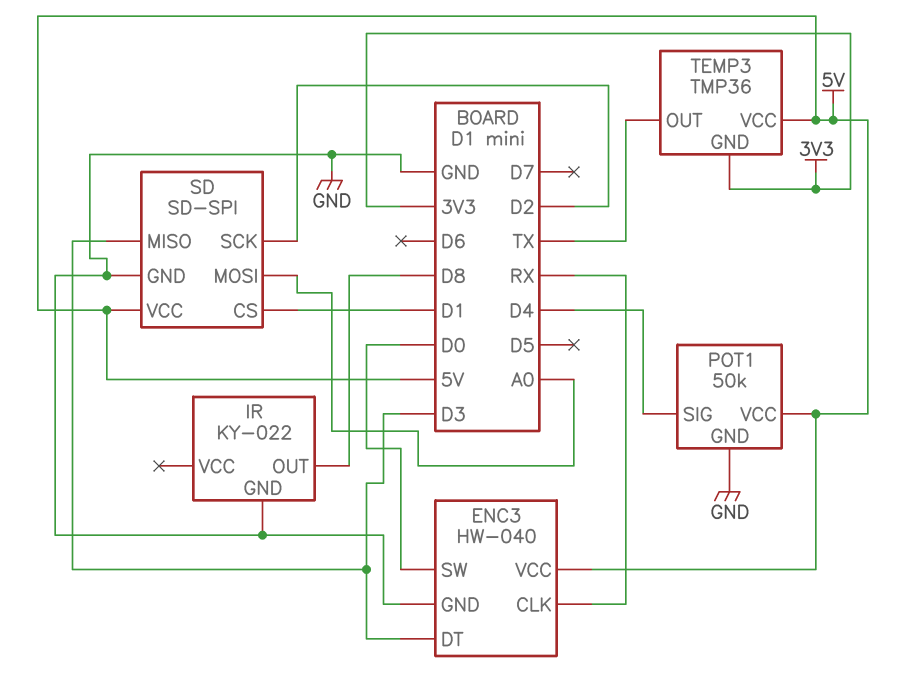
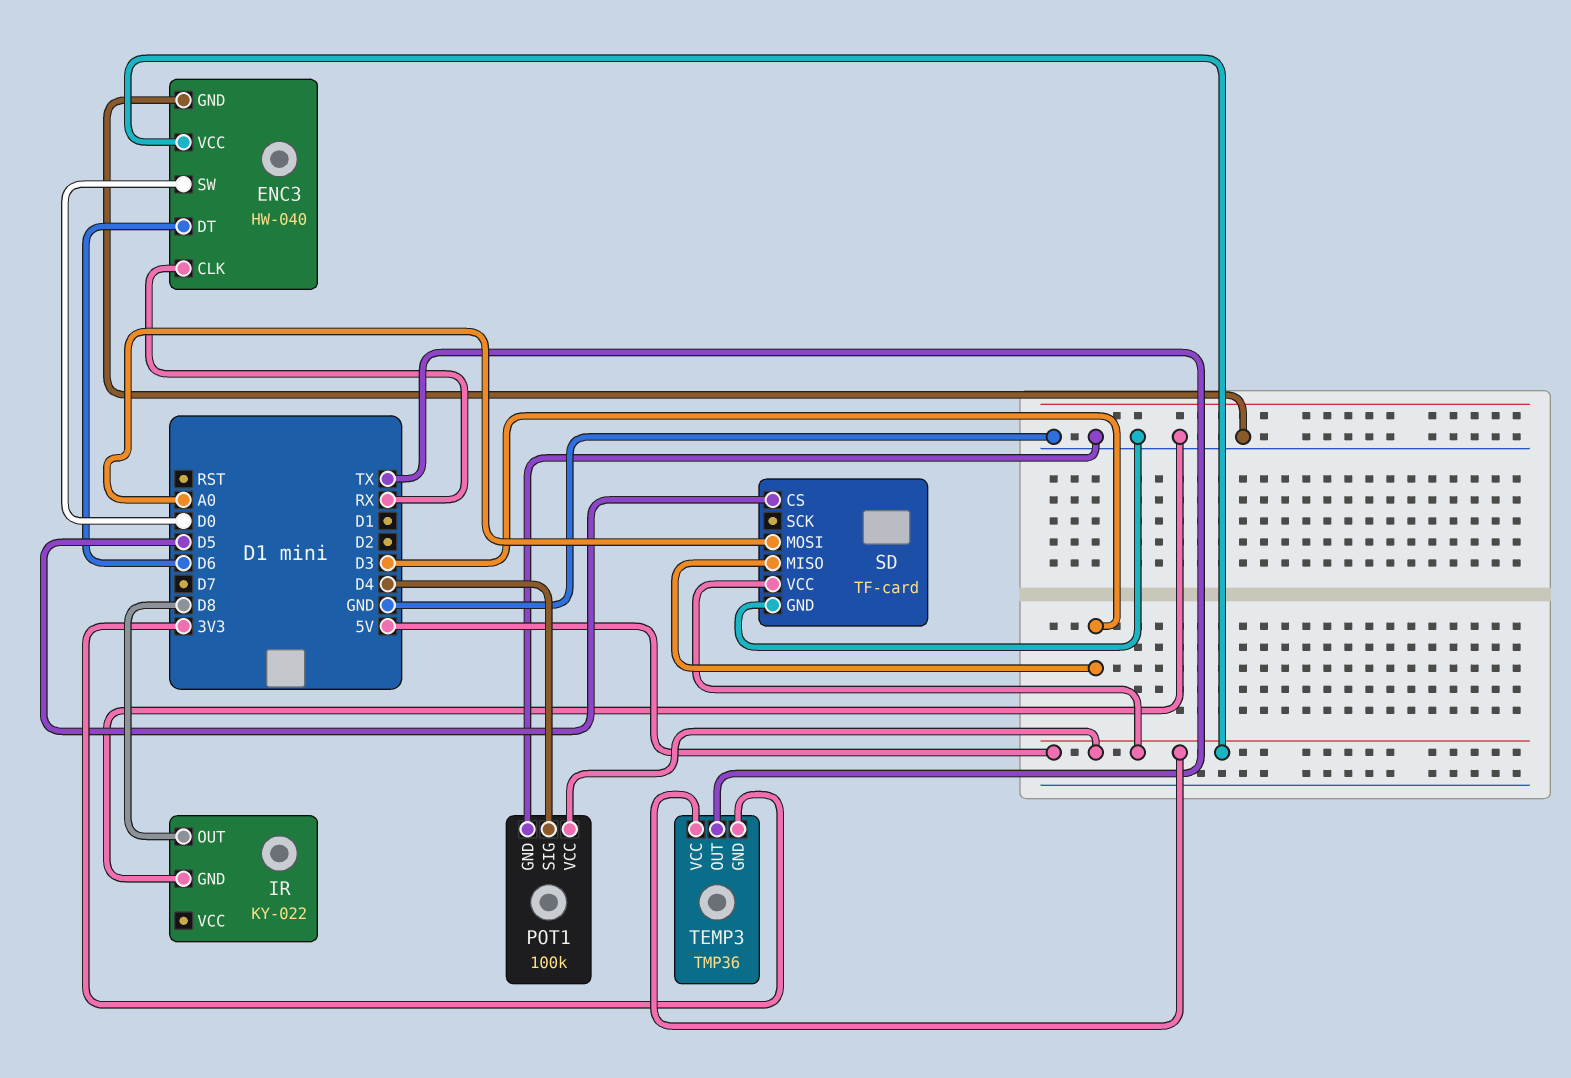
ENC3 pin DT: D3 -> D6
POT1: 50k -> 100k
SD: SD-SPI -> TF-card
SD pin CS: D1 -> D5
SD pin SCK: D2 -> none

